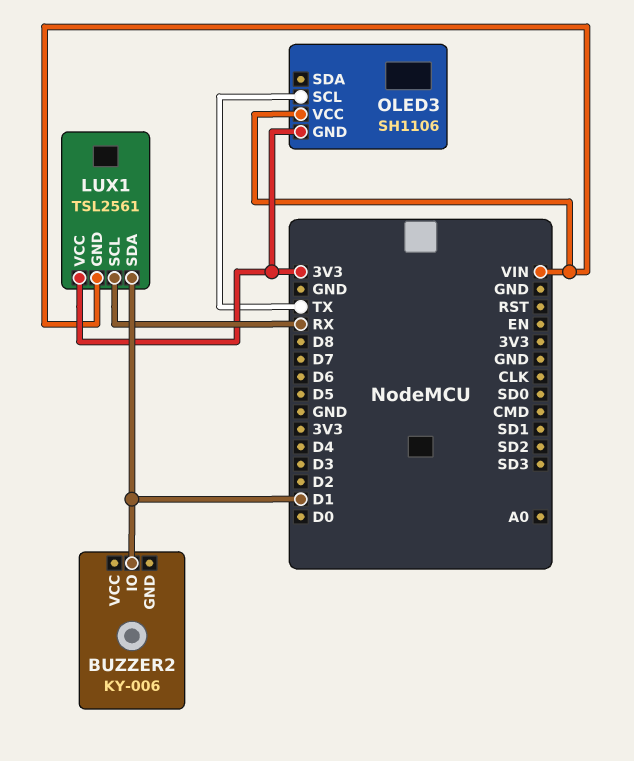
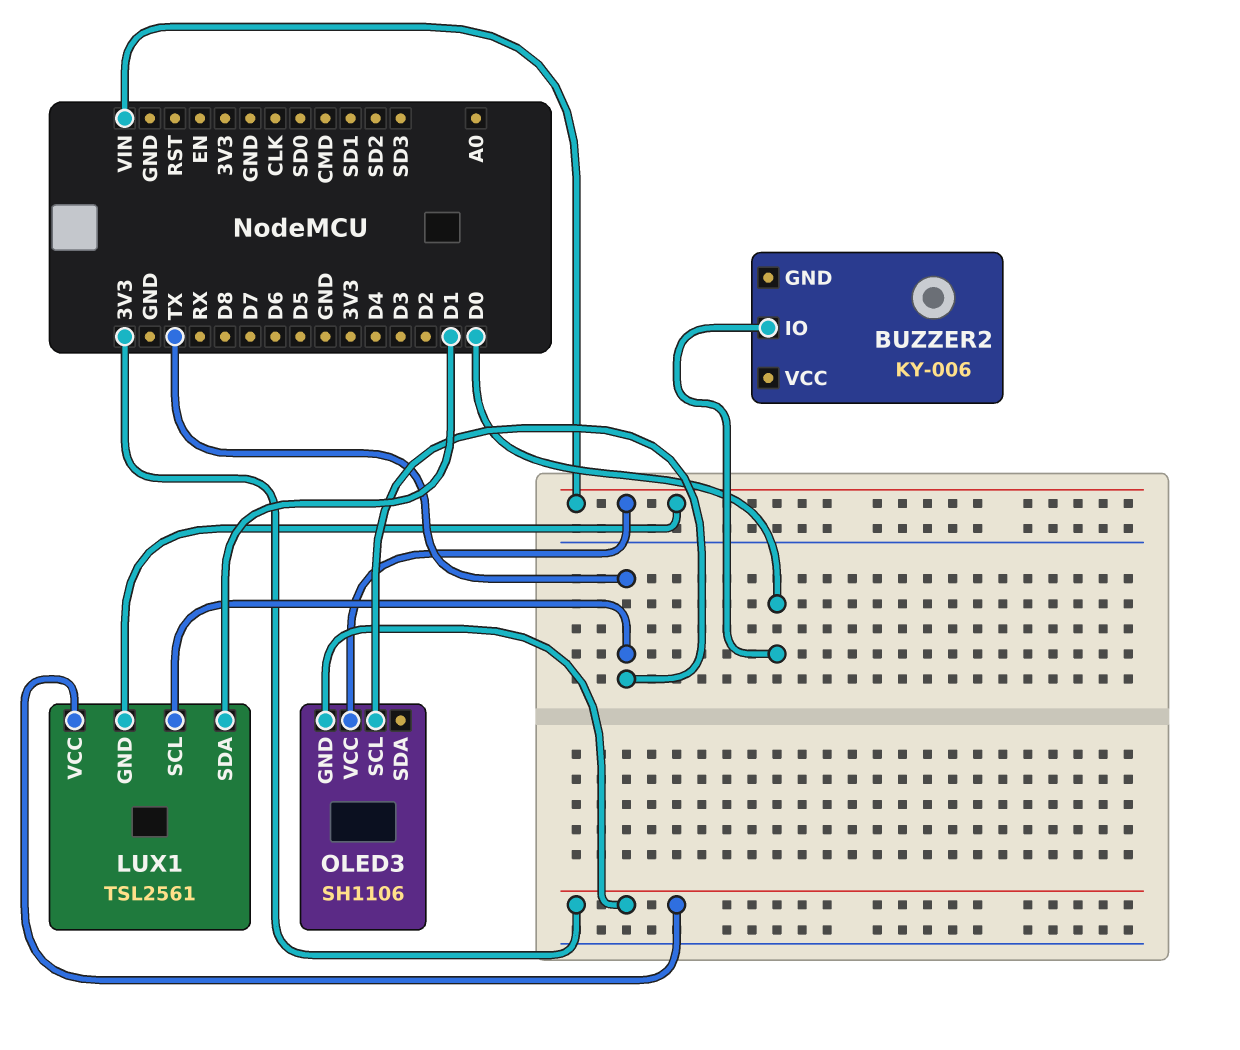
BUZZER2 pin IO: D1 -> D0
LUX1 pin SCL: RX -> TX

